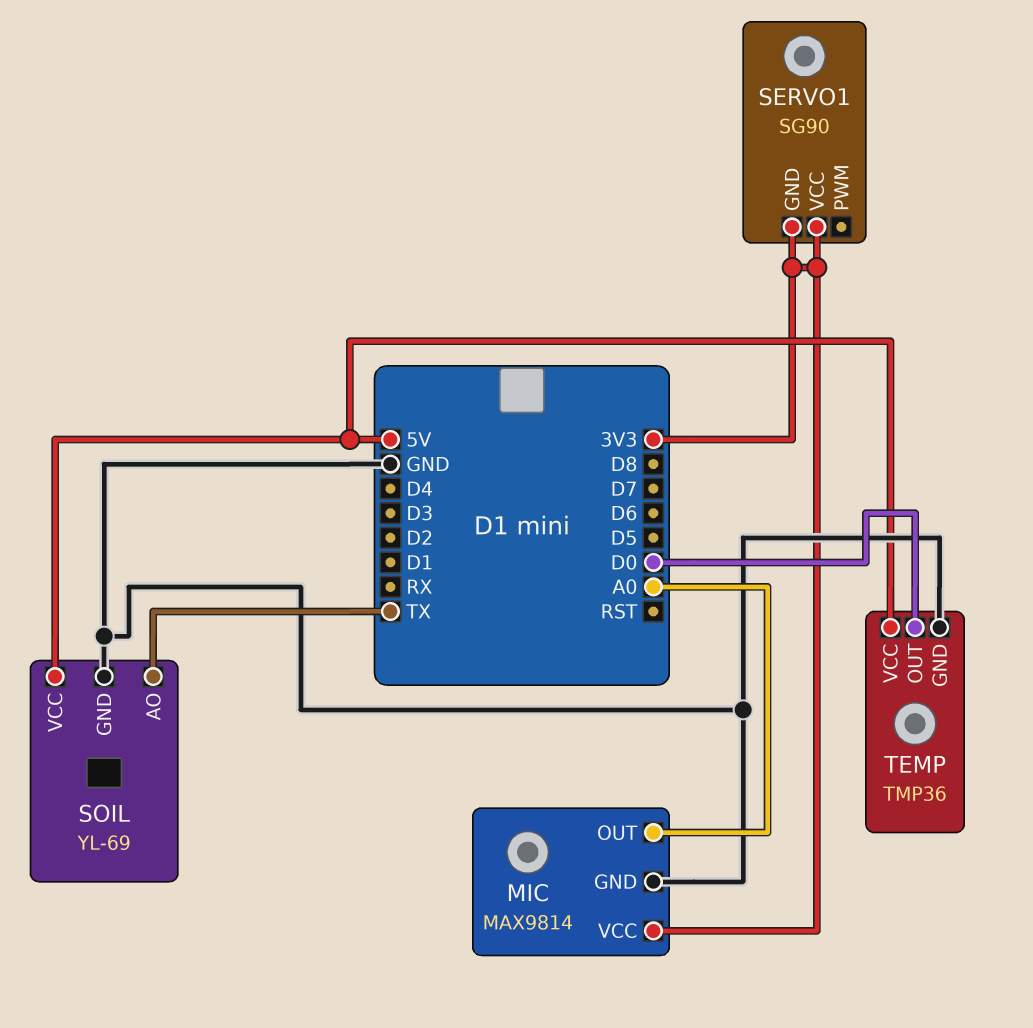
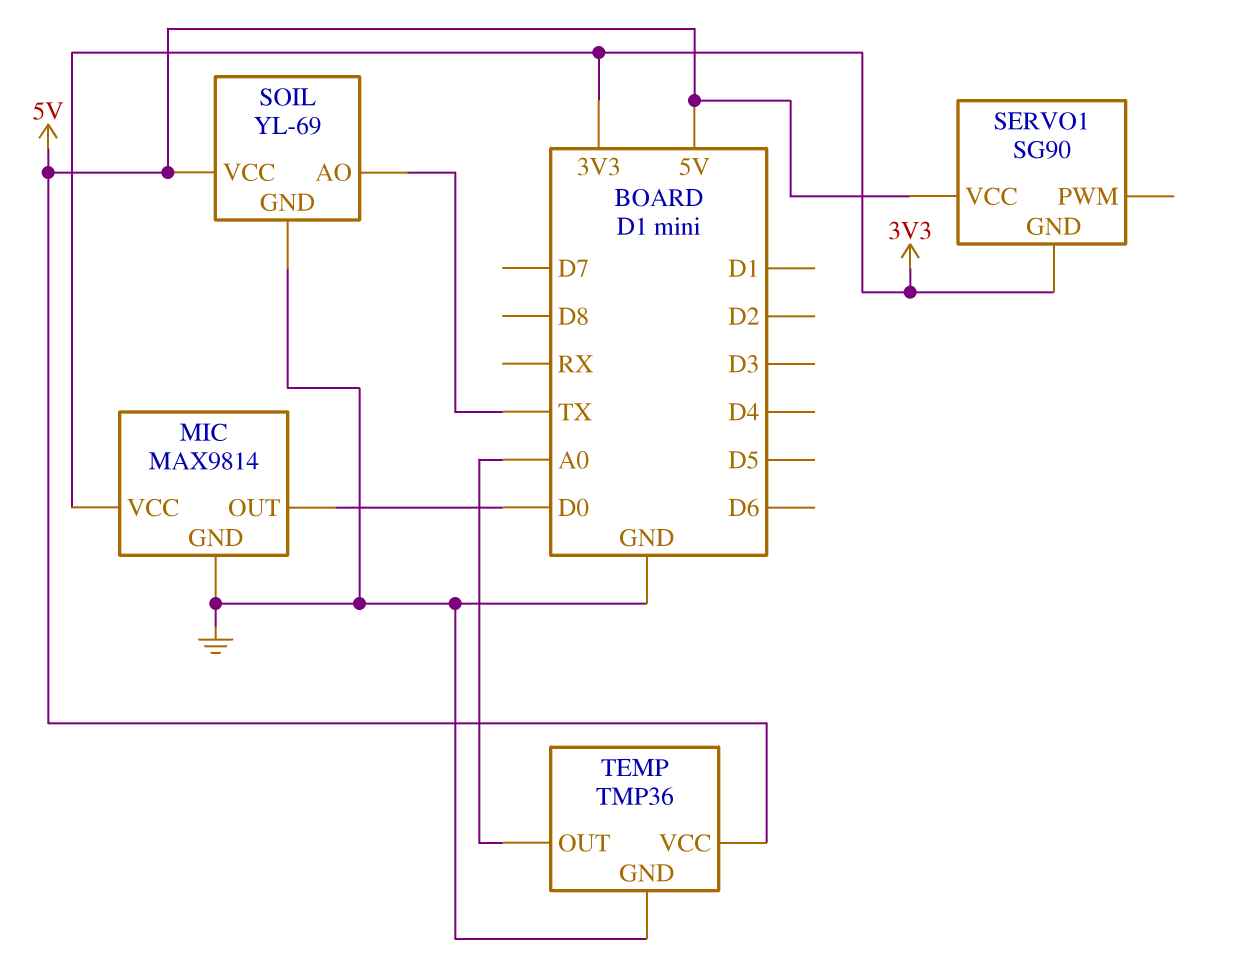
MIC pin OUT: A0 -> D0
SERVO1 pin VCC: 3V3 -> 5V
TEMP pin OUT: D0 -> A0

